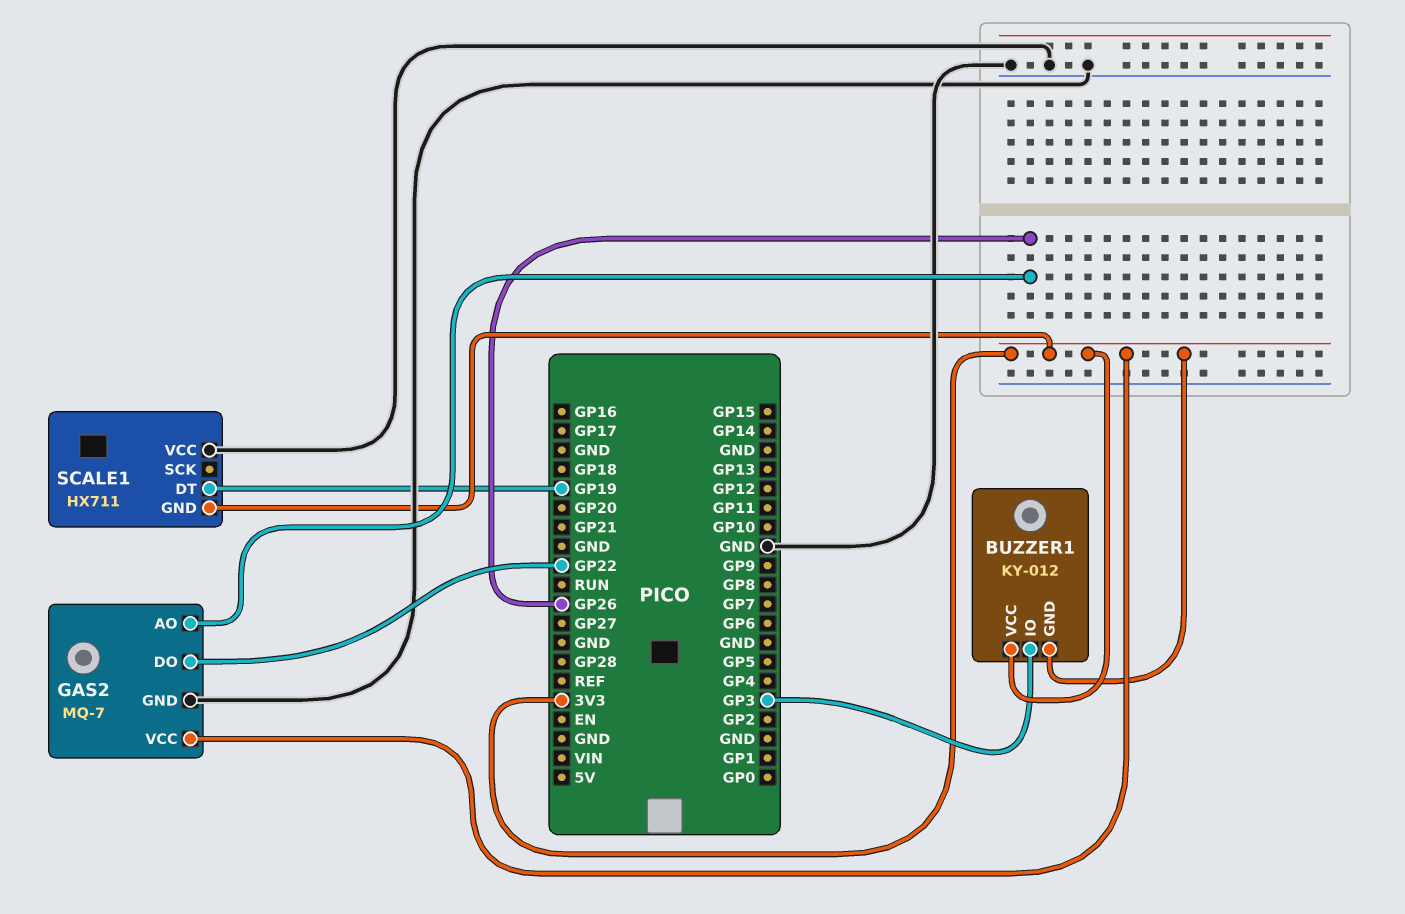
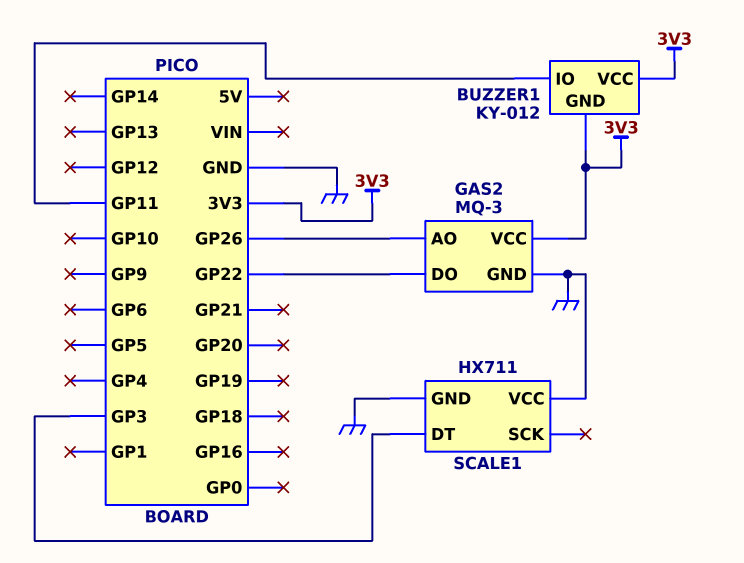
BUZZER1 pin IO: GP3 -> GP11
GAS2: MQ-7 -> MQ-3
SCALE1 pin DT: GP19 -> GP3
SCALE1 pin GND: 3V3 -> GND

